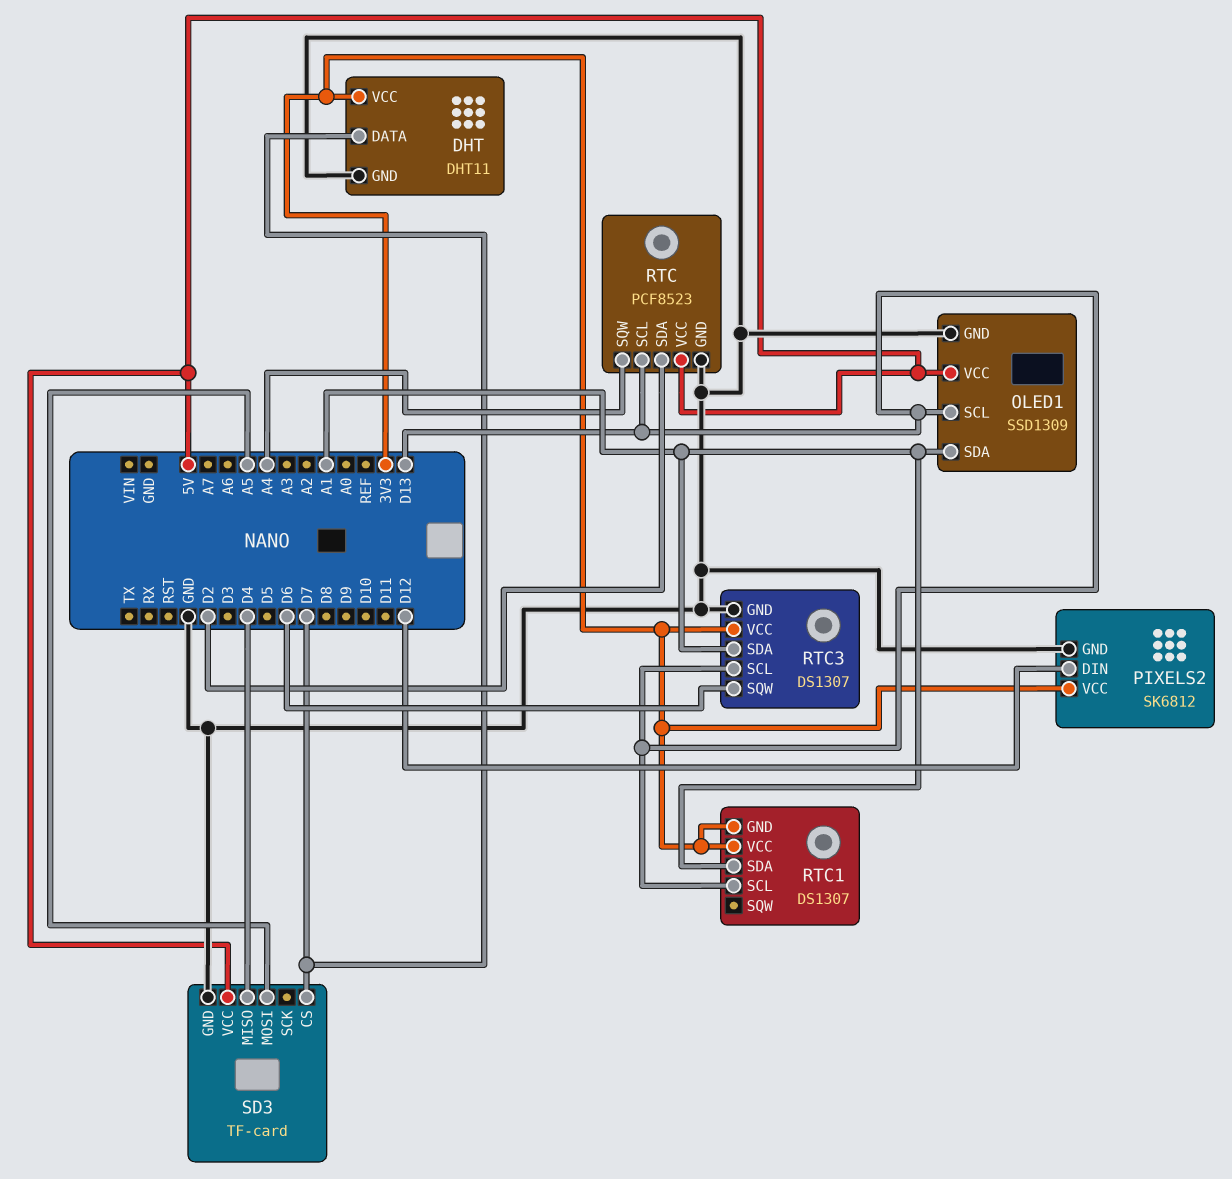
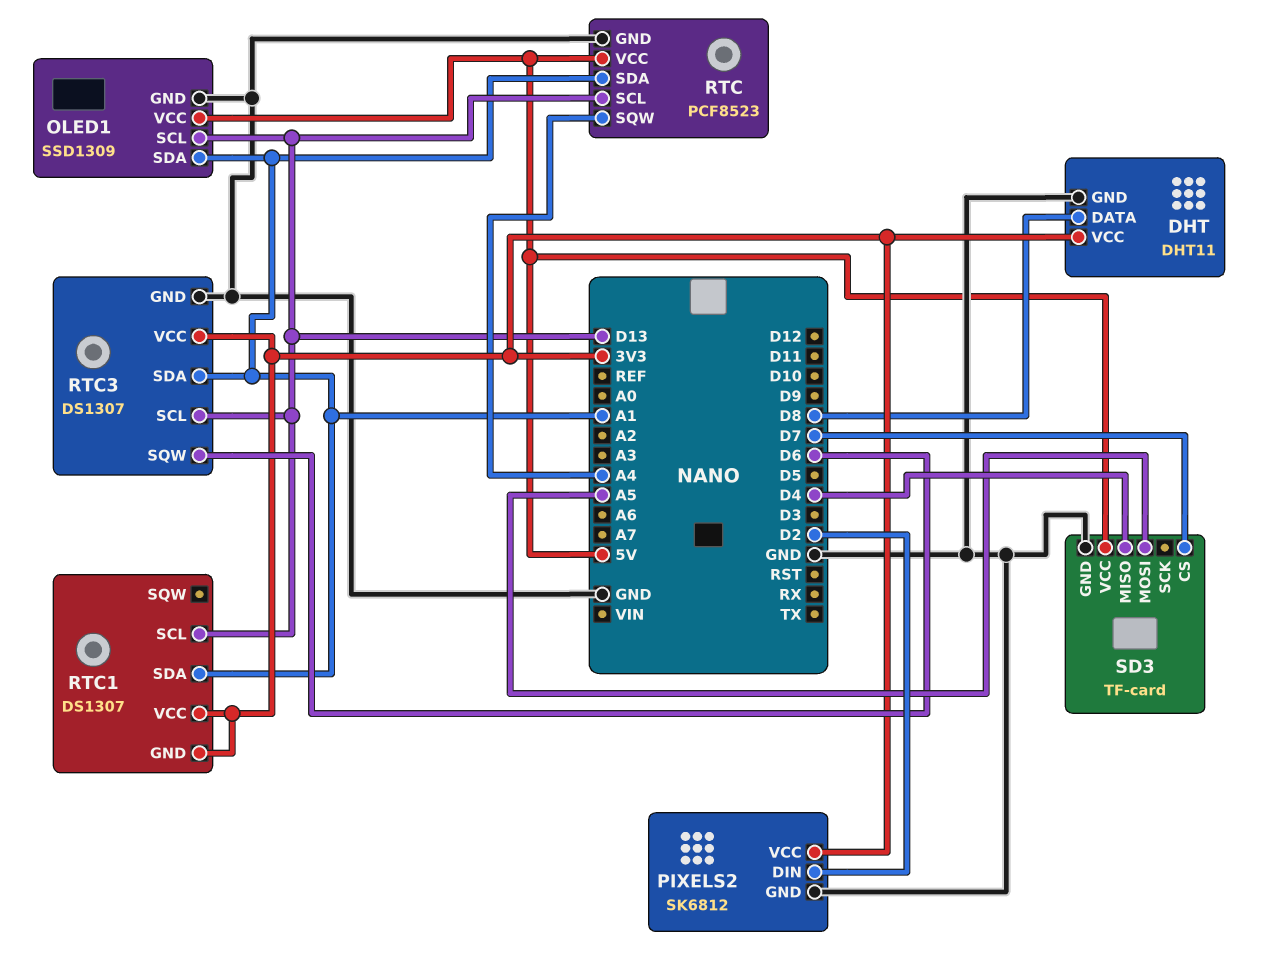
DHT pin DATA: D7 -> D8
PIXELS2 pin DIN: D12 -> D2
RTC pin SDA: D2 -> A1

